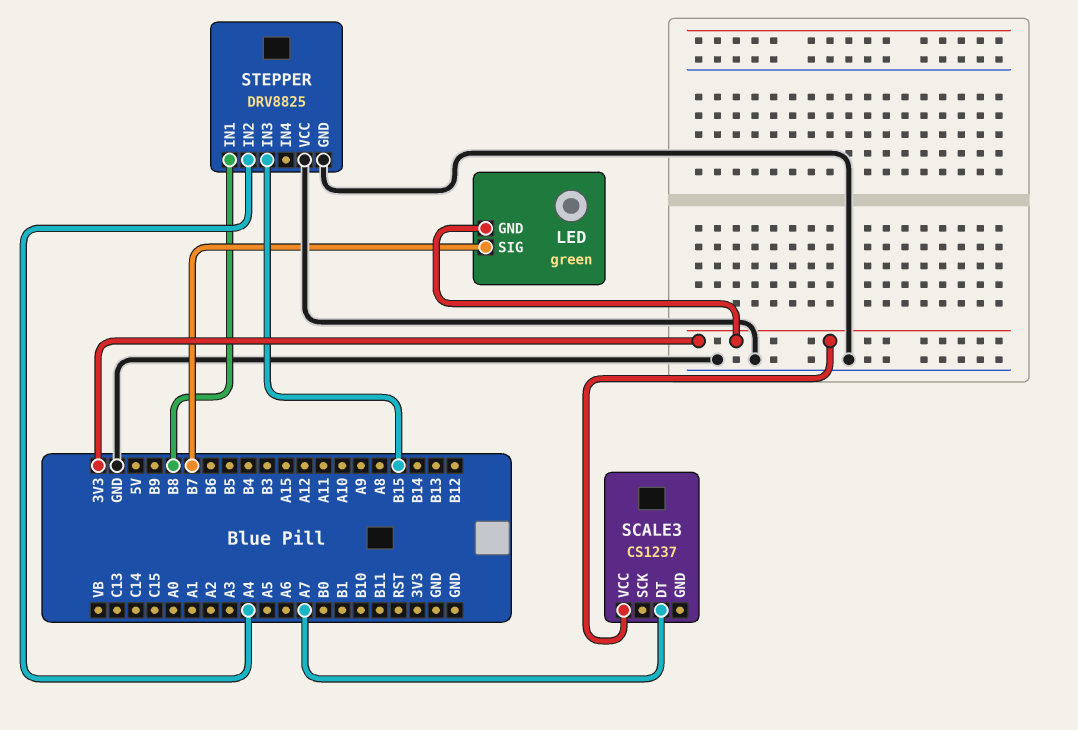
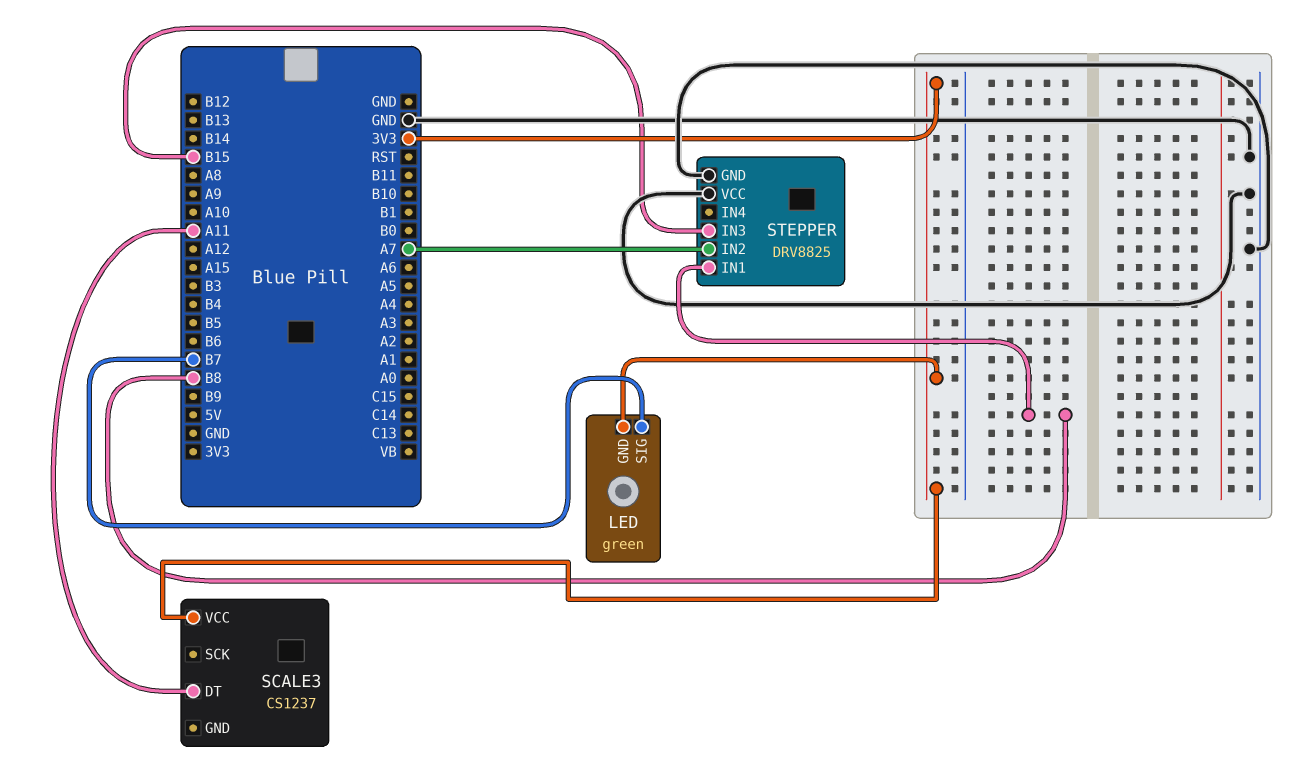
SCALE3 pin DT: A7 -> A11
STEPPER pin IN2: A4 -> A7

